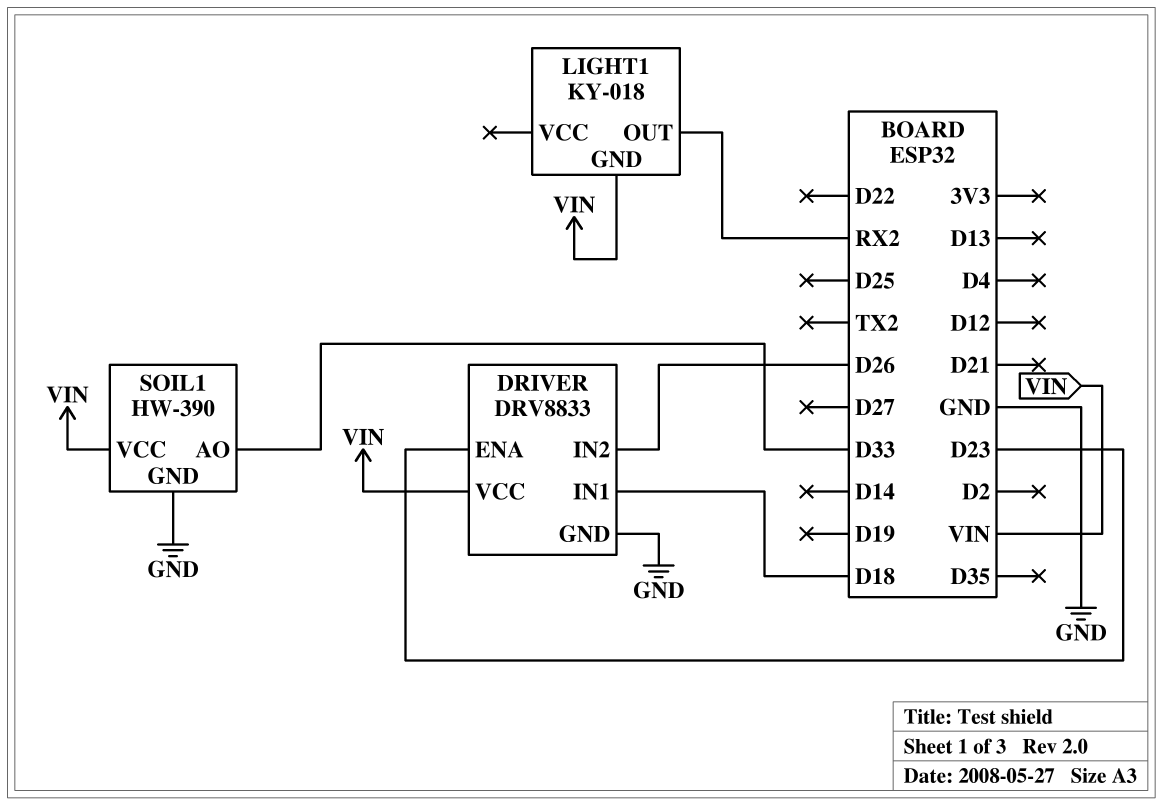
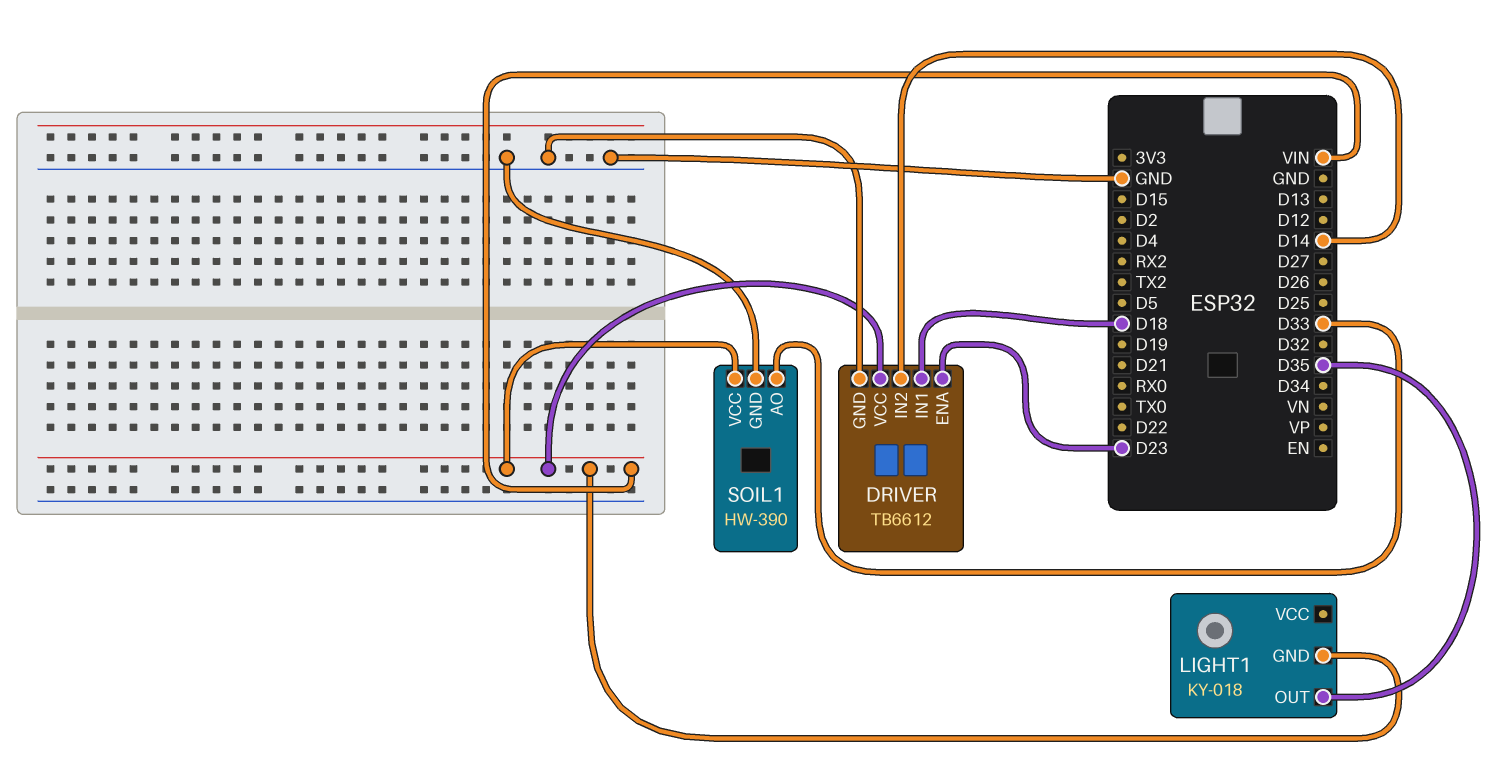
DRIVER: DRV8833 -> TB6612
DRIVER pin IN2: D26 -> D14
LIGHT1 pin OUT: RX2 -> D35

